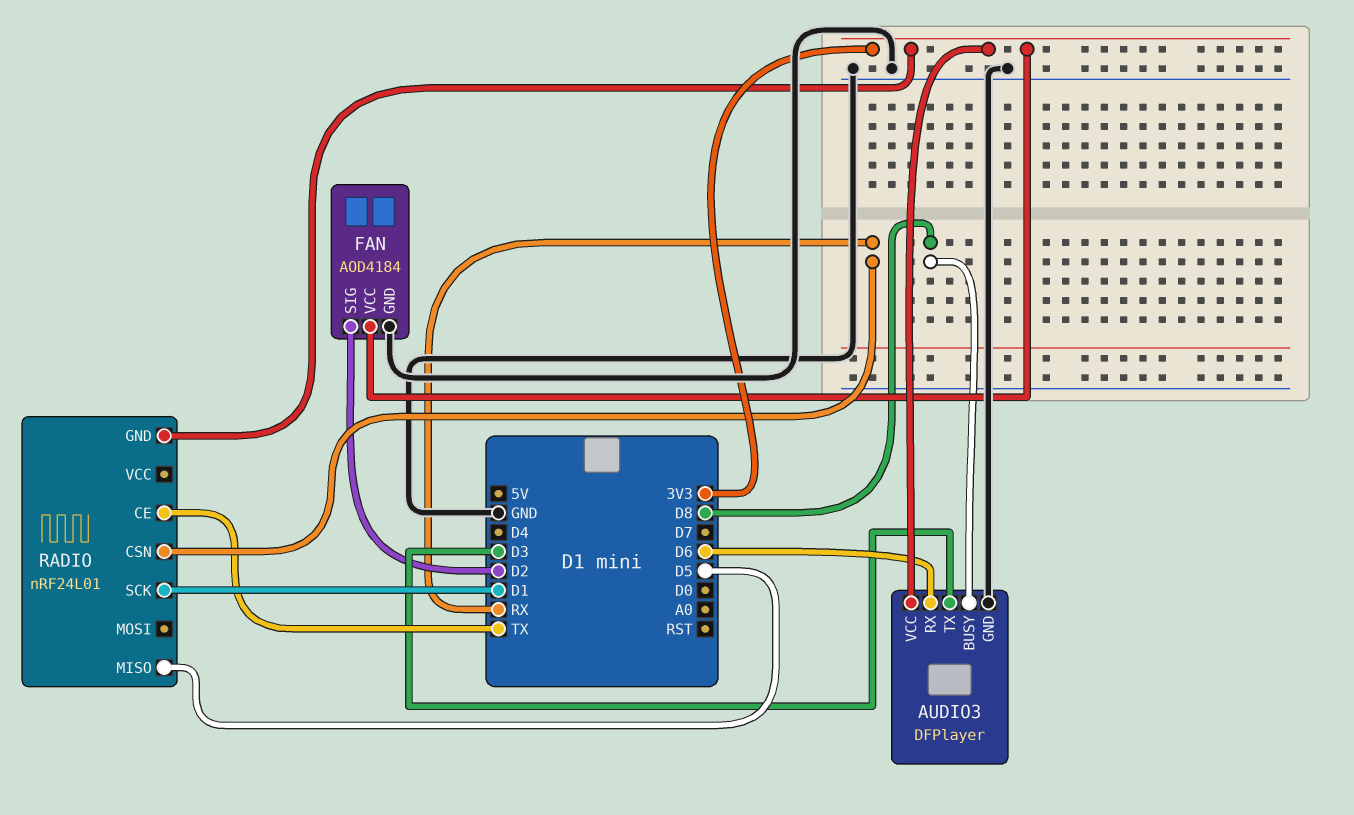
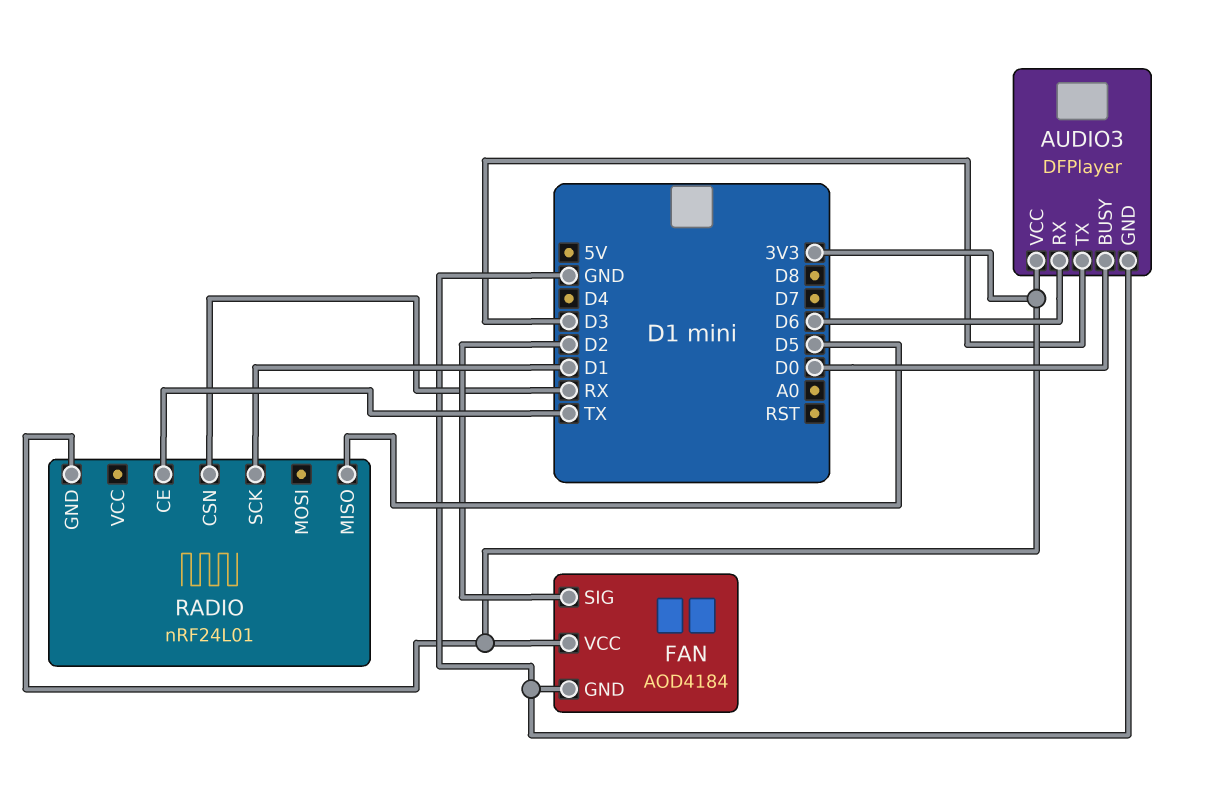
AUDIO3 pin BUSY: D8 -> D0

